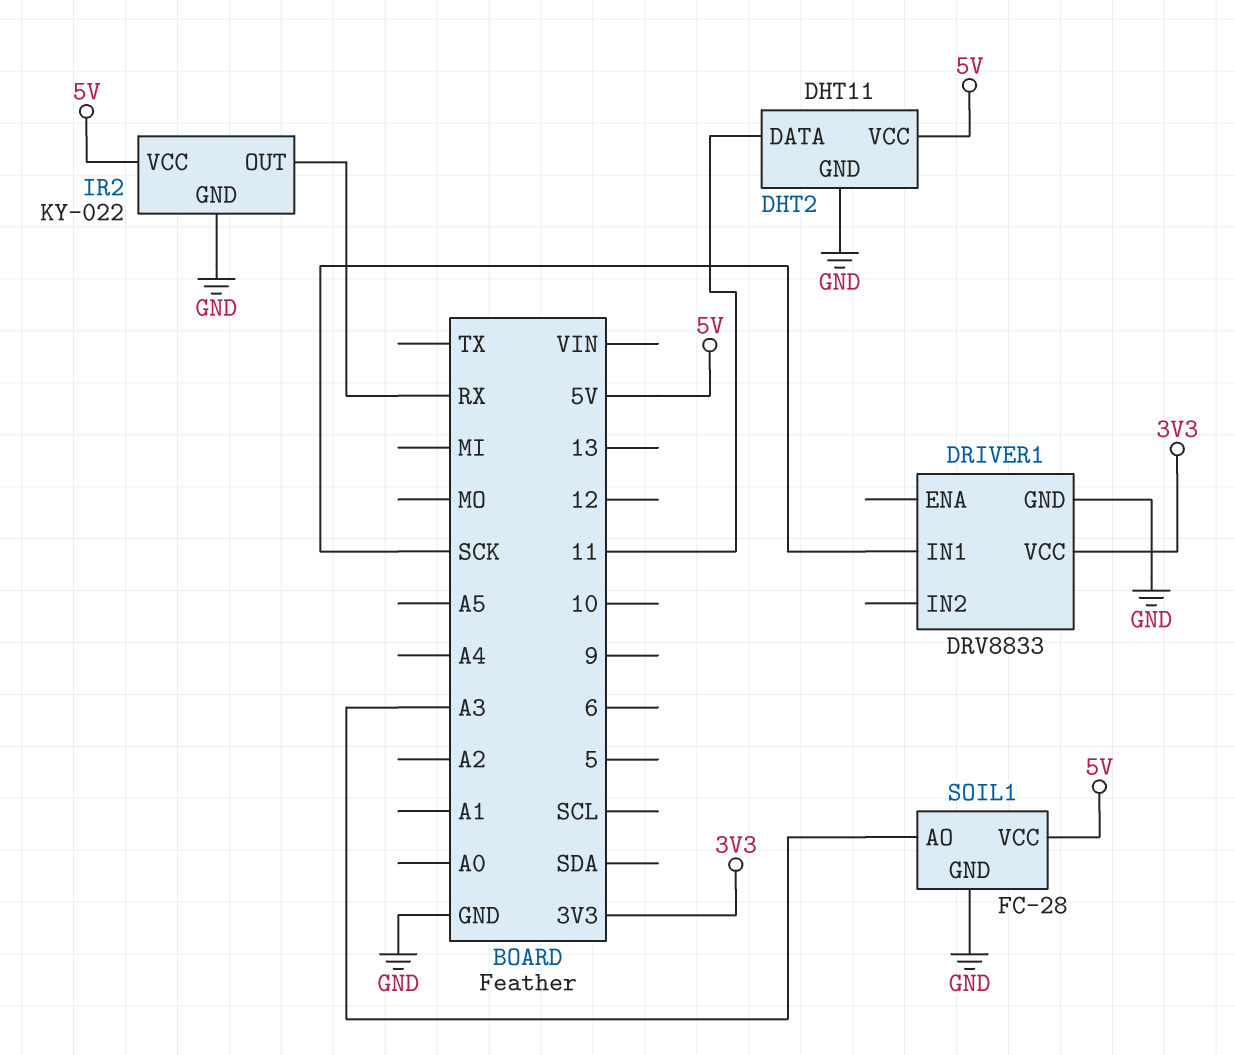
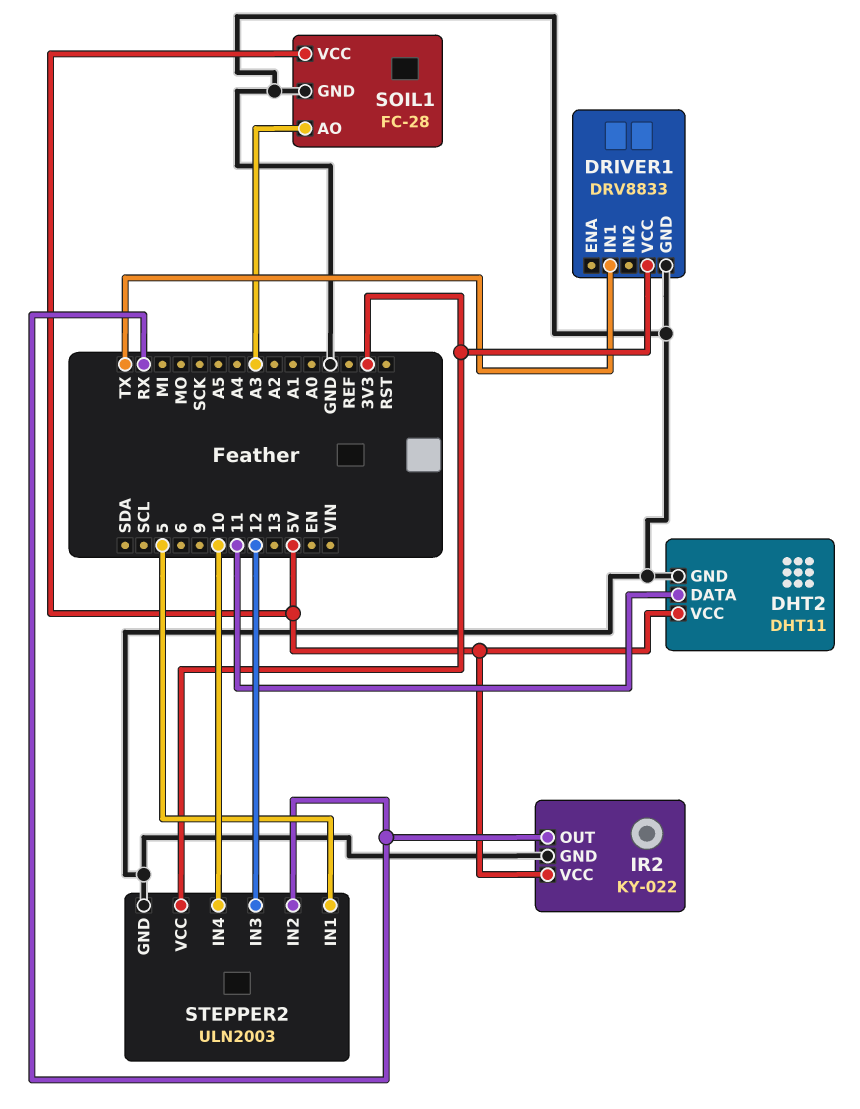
DRIVER1 pin IN1: SCK -> TX
STEPPER2: none -> ULN2003
STEPPER2 pin GND: none -> GND
STEPPER2 pin IN1: none -> 5
STEPPER2 pin IN2: none -> RX
STEPPER2 pin IN3: none -> 12
STEPPER2 pin IN4: none -> 10
STEPPER2 pin VCC: none -> 3V3

